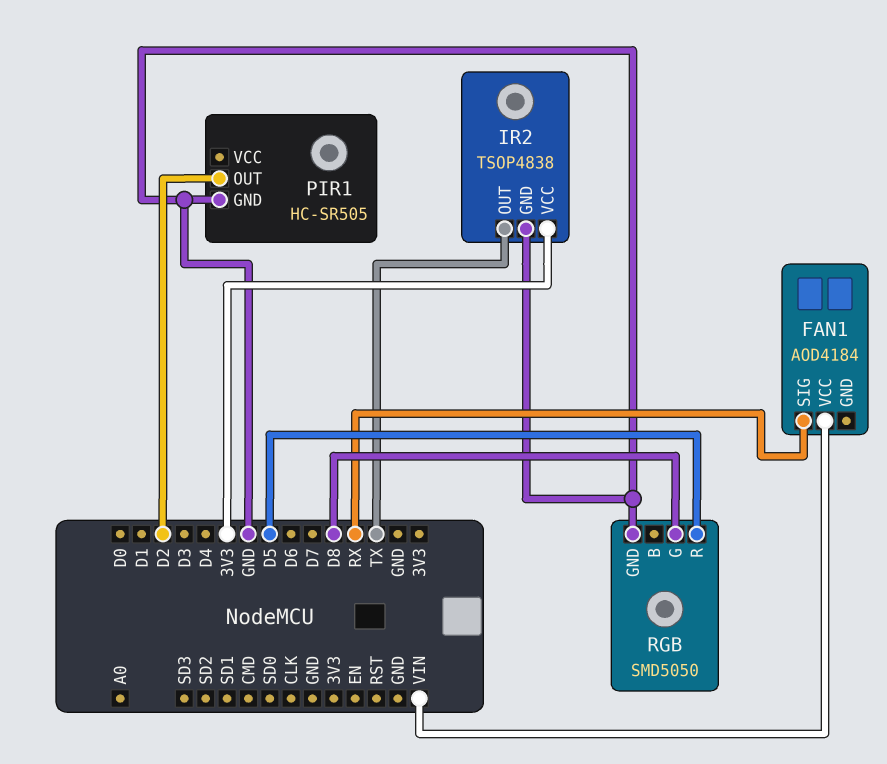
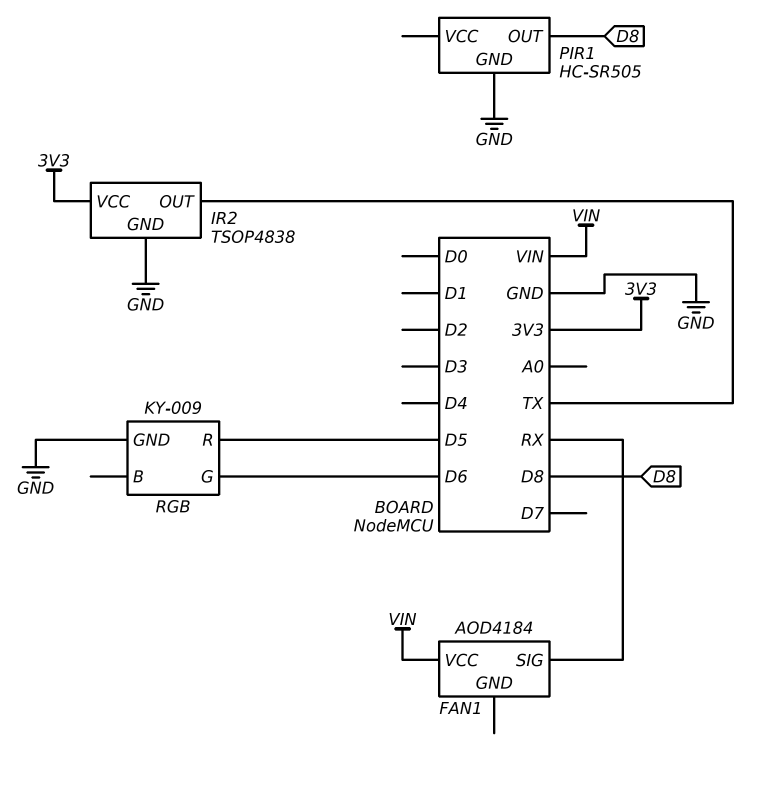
PIR1 pin OUT: D2 -> D8
RGB: SMD5050 -> KY-009
RGB pin G: D8 -> D6

